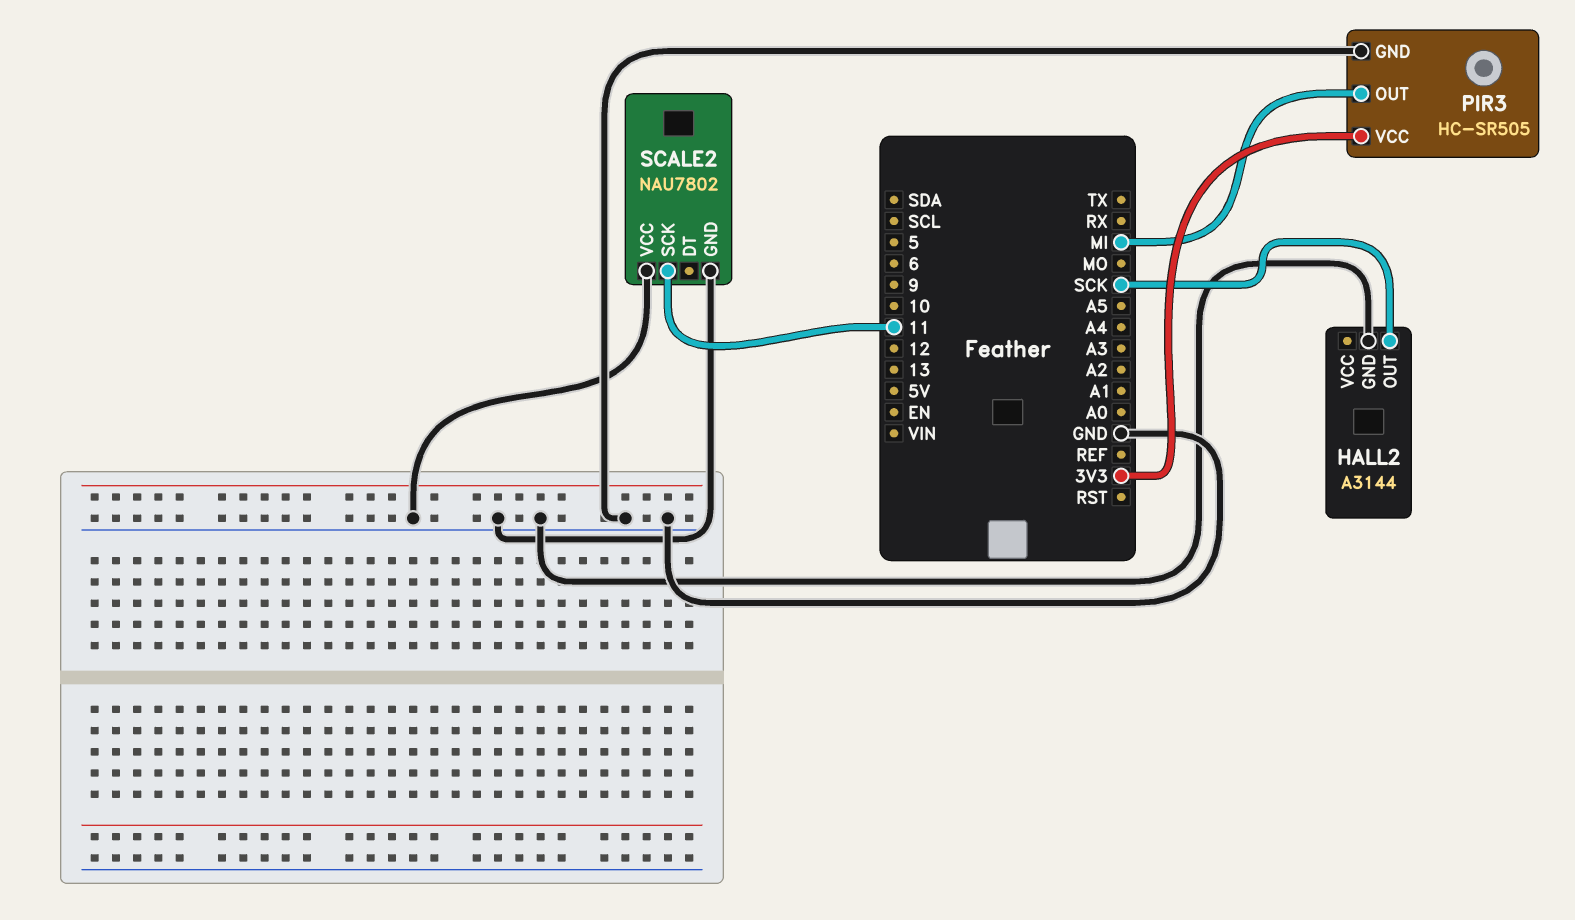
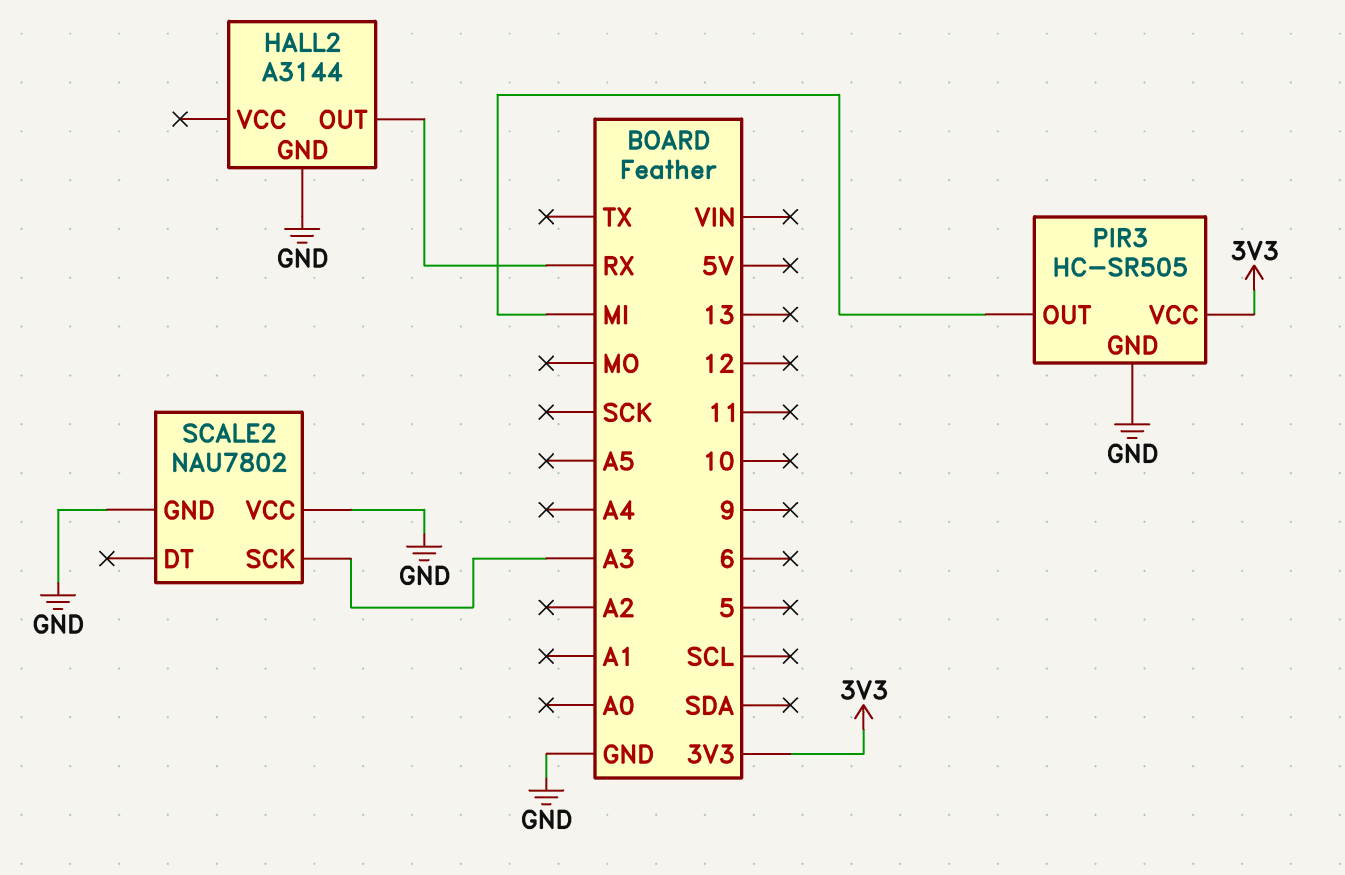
HALL2 pin OUT: SCK -> RX
SCALE2 pin SCK: 11 -> A3

